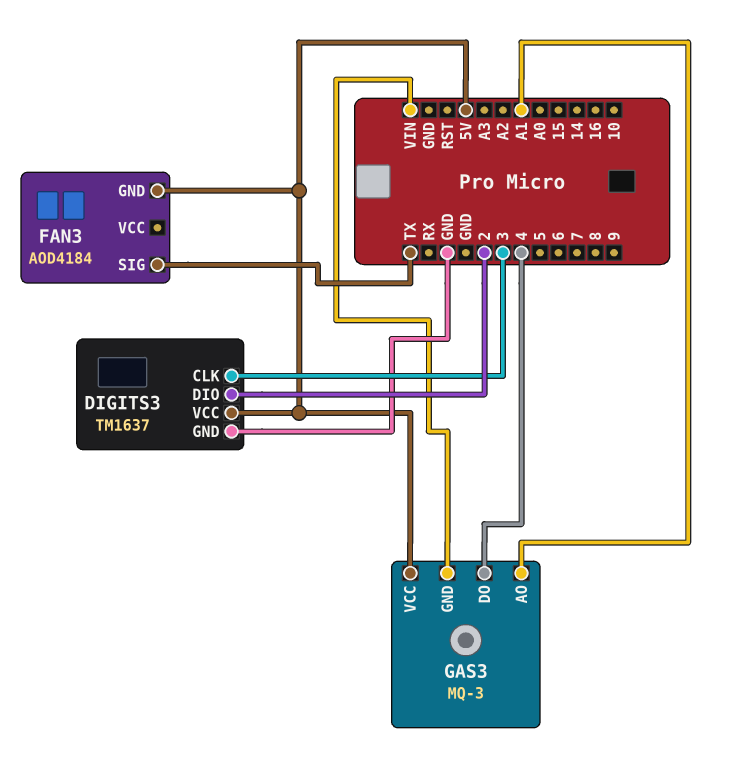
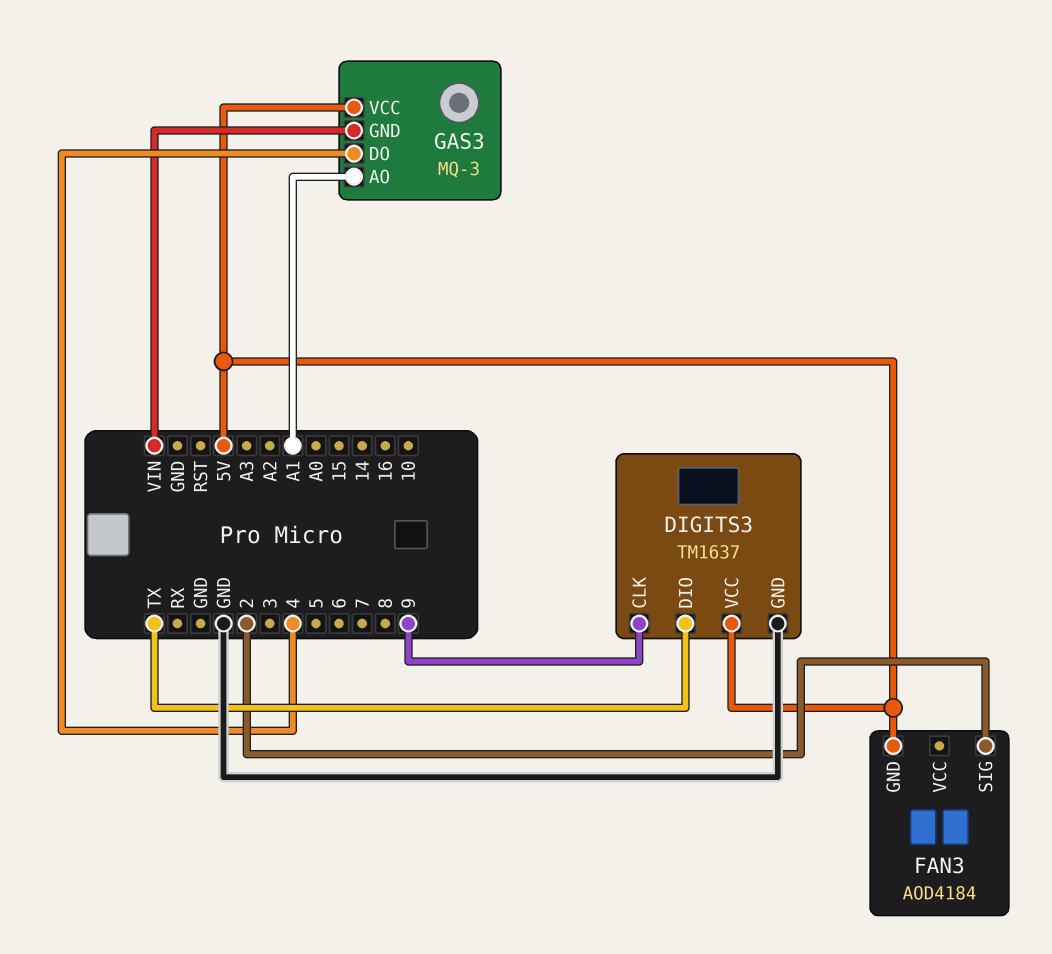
DIGITS3 pin CLK: 3 -> 9
DIGITS3 pin DIO: 2 -> TX
FAN3 pin SIG: TX -> 2

